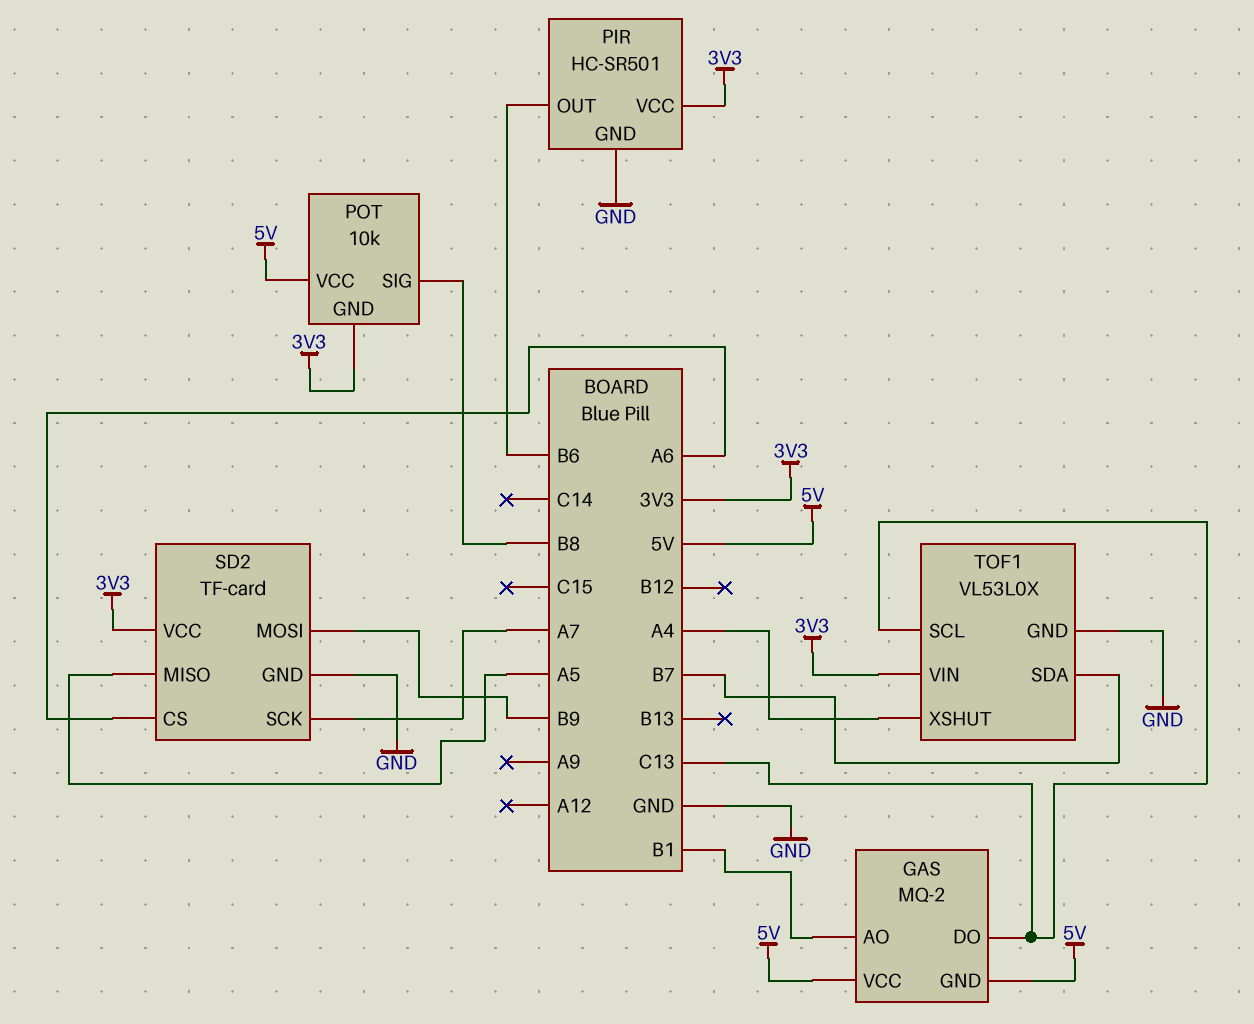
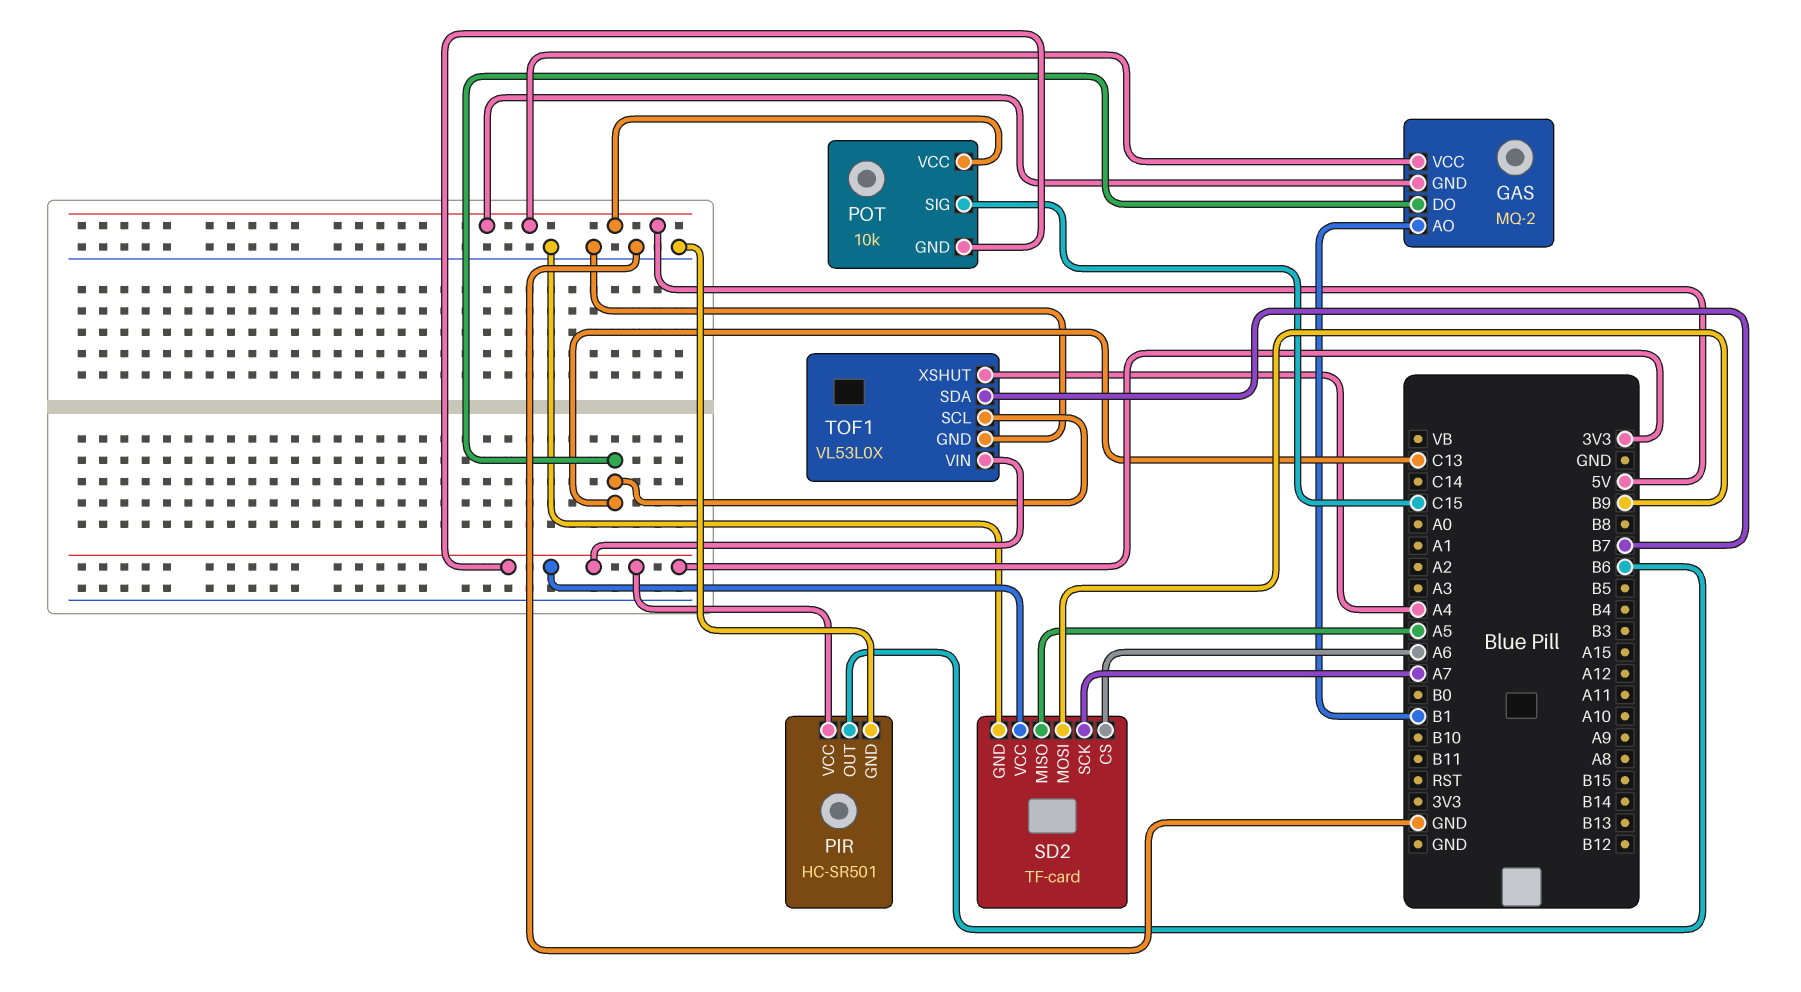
POT pin SIG: B8 -> C15

